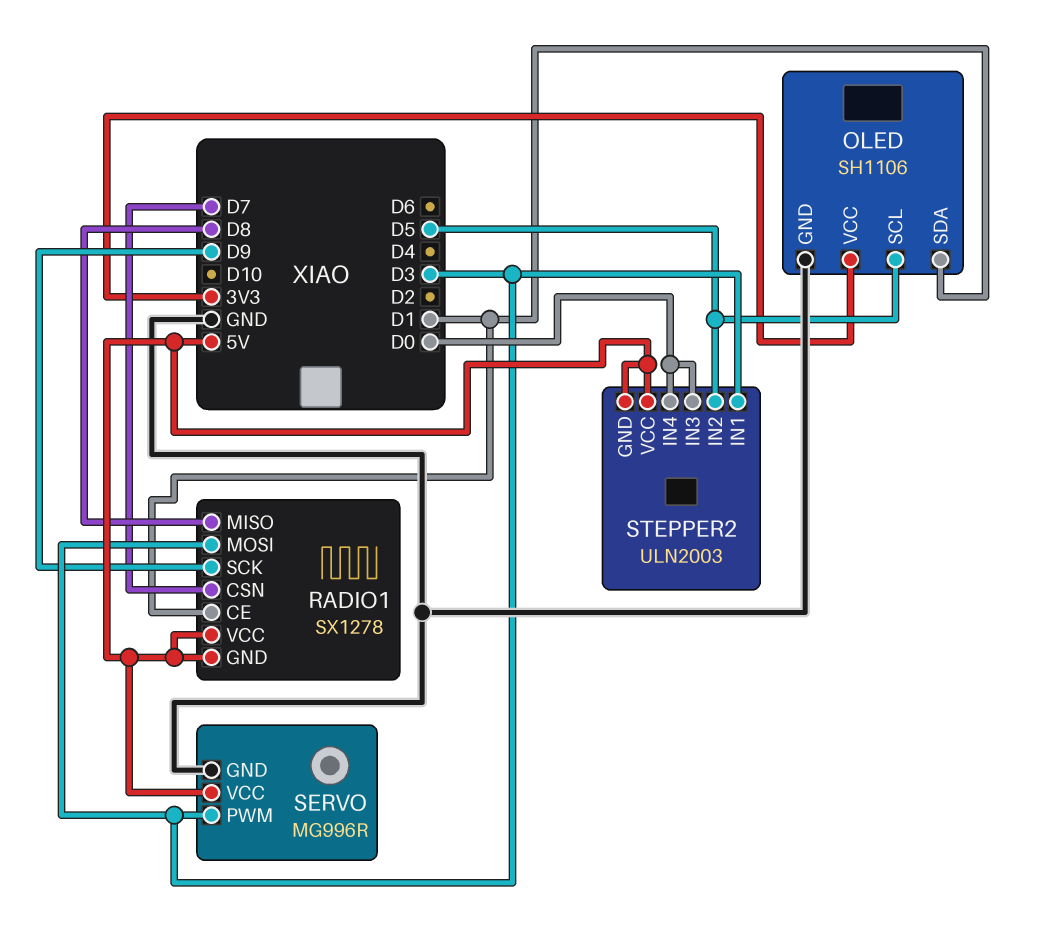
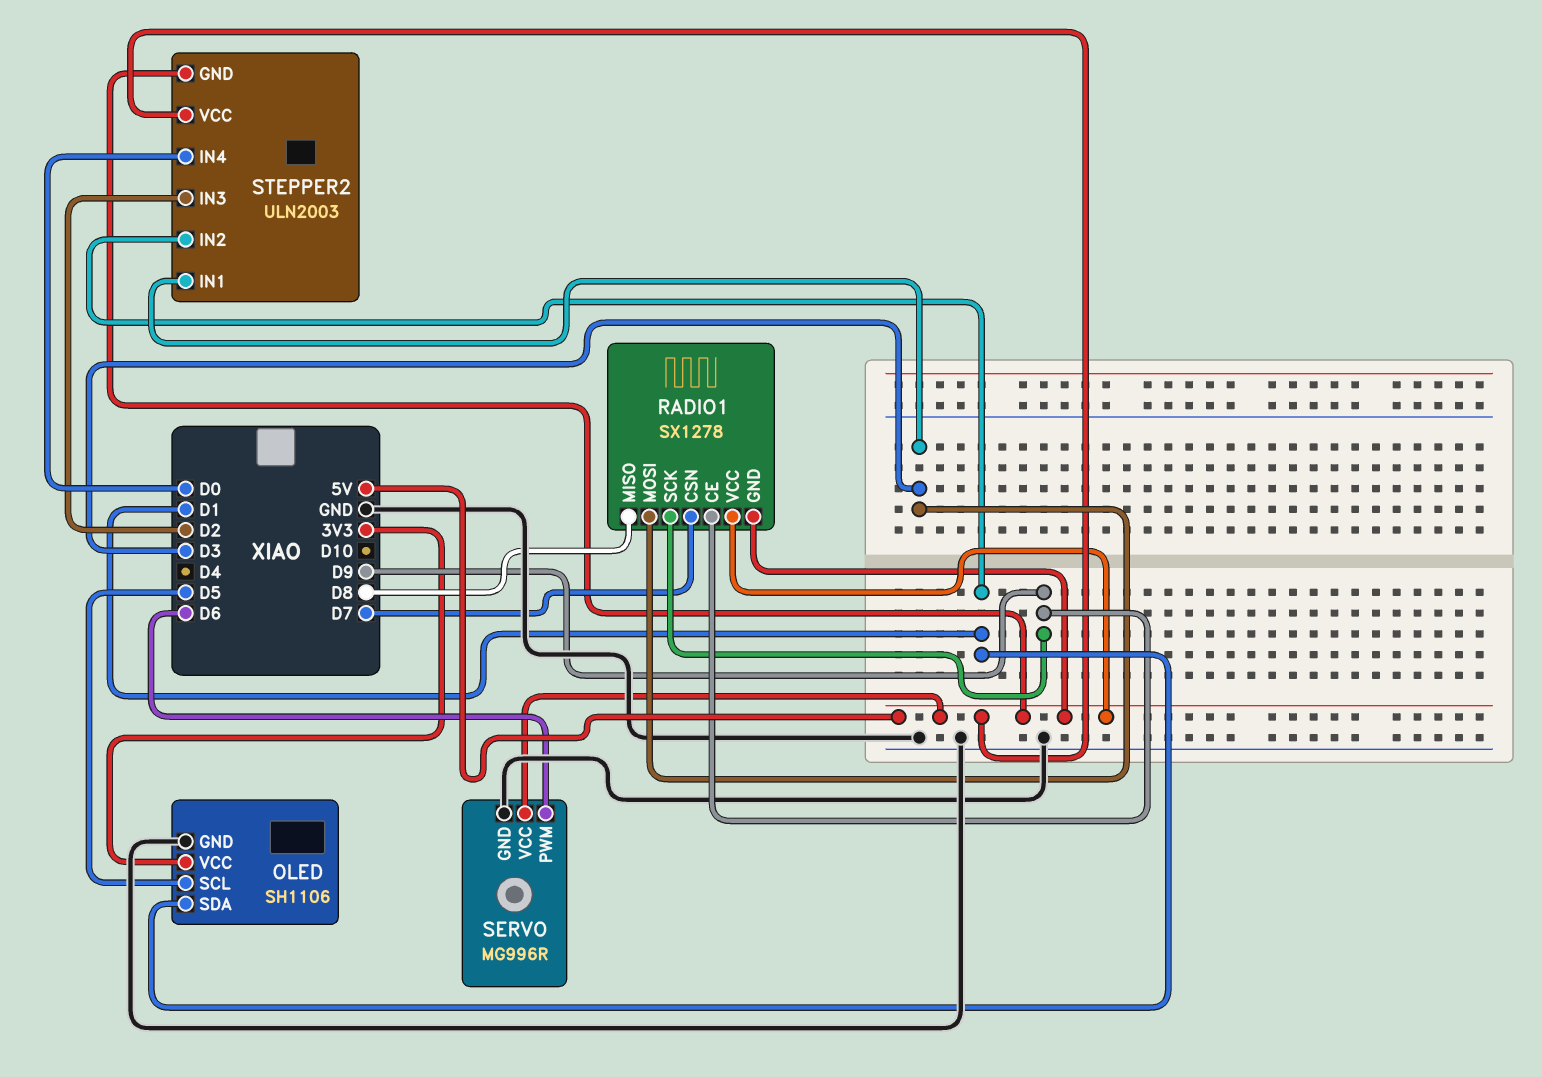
RADIO1 pin CE: D1 -> D9
SERVO pin PWM: D3 -> D6
STEPPER2 pin IN2: D5 -> D1
STEPPER2 pin IN3: D0 -> D2

